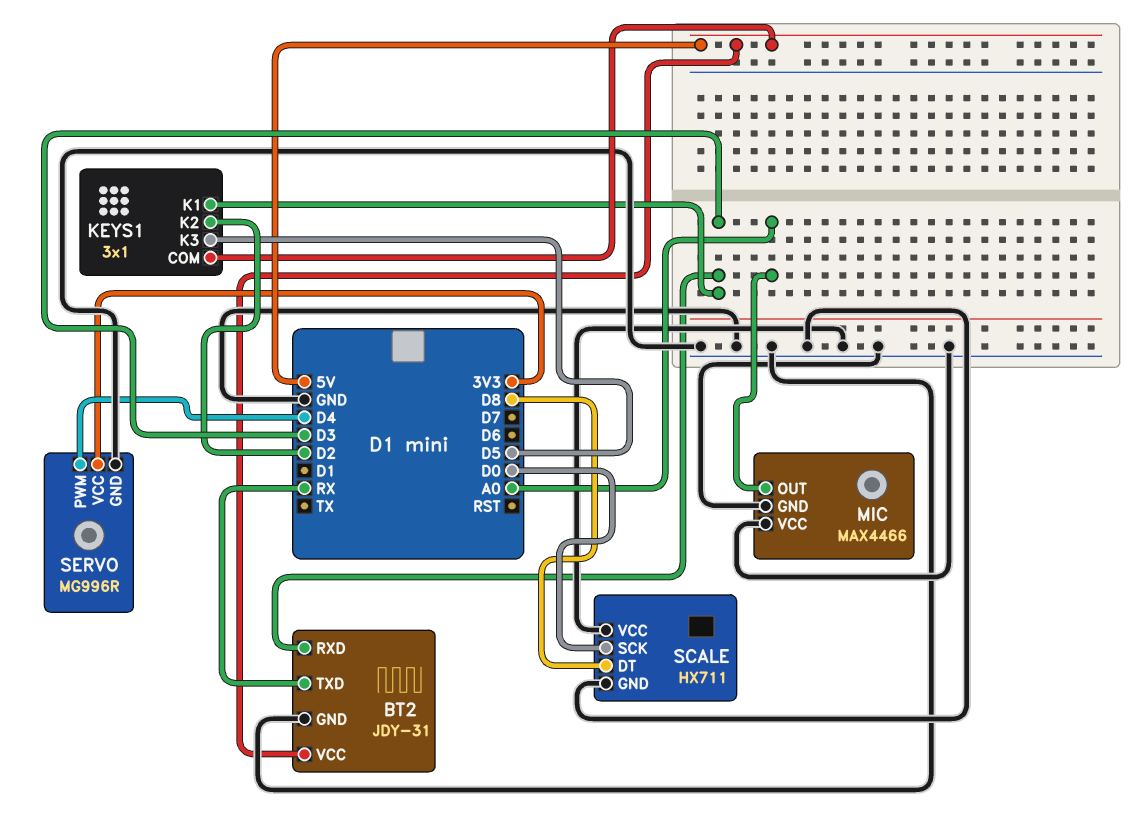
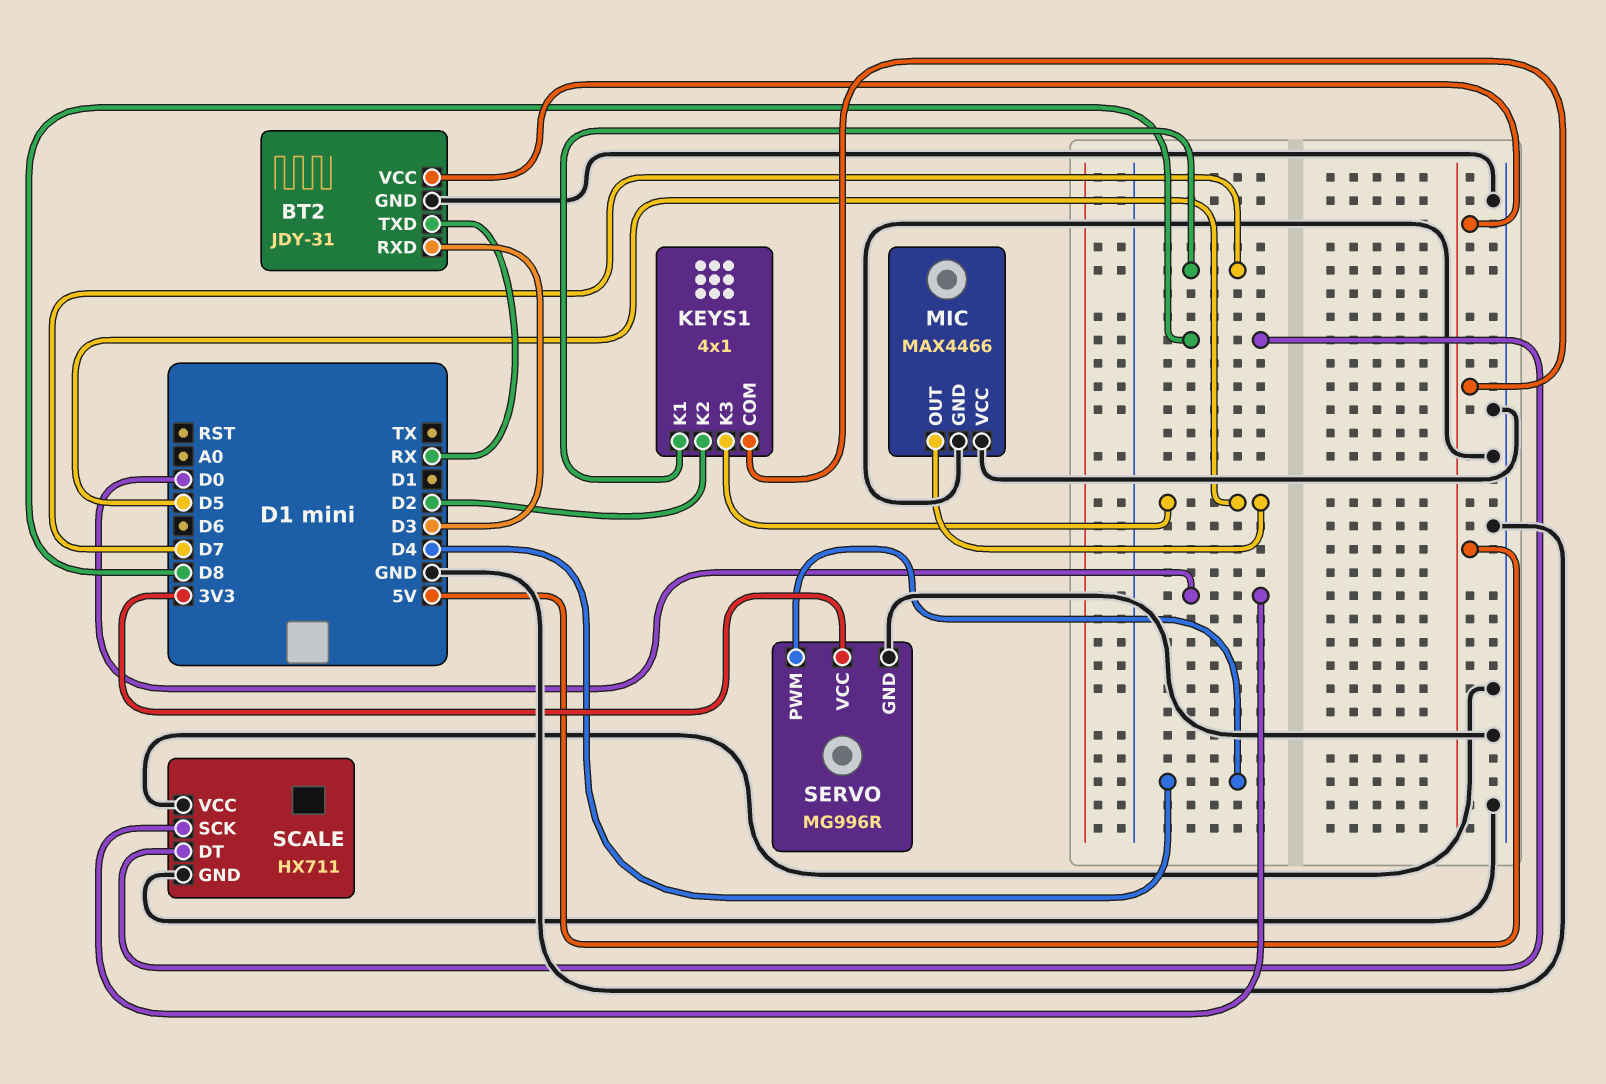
KEYS1: 3x1 -> 4x1
KEYS1 pin K1: D3 -> D7
MIC pin OUT: A0 -> D5

